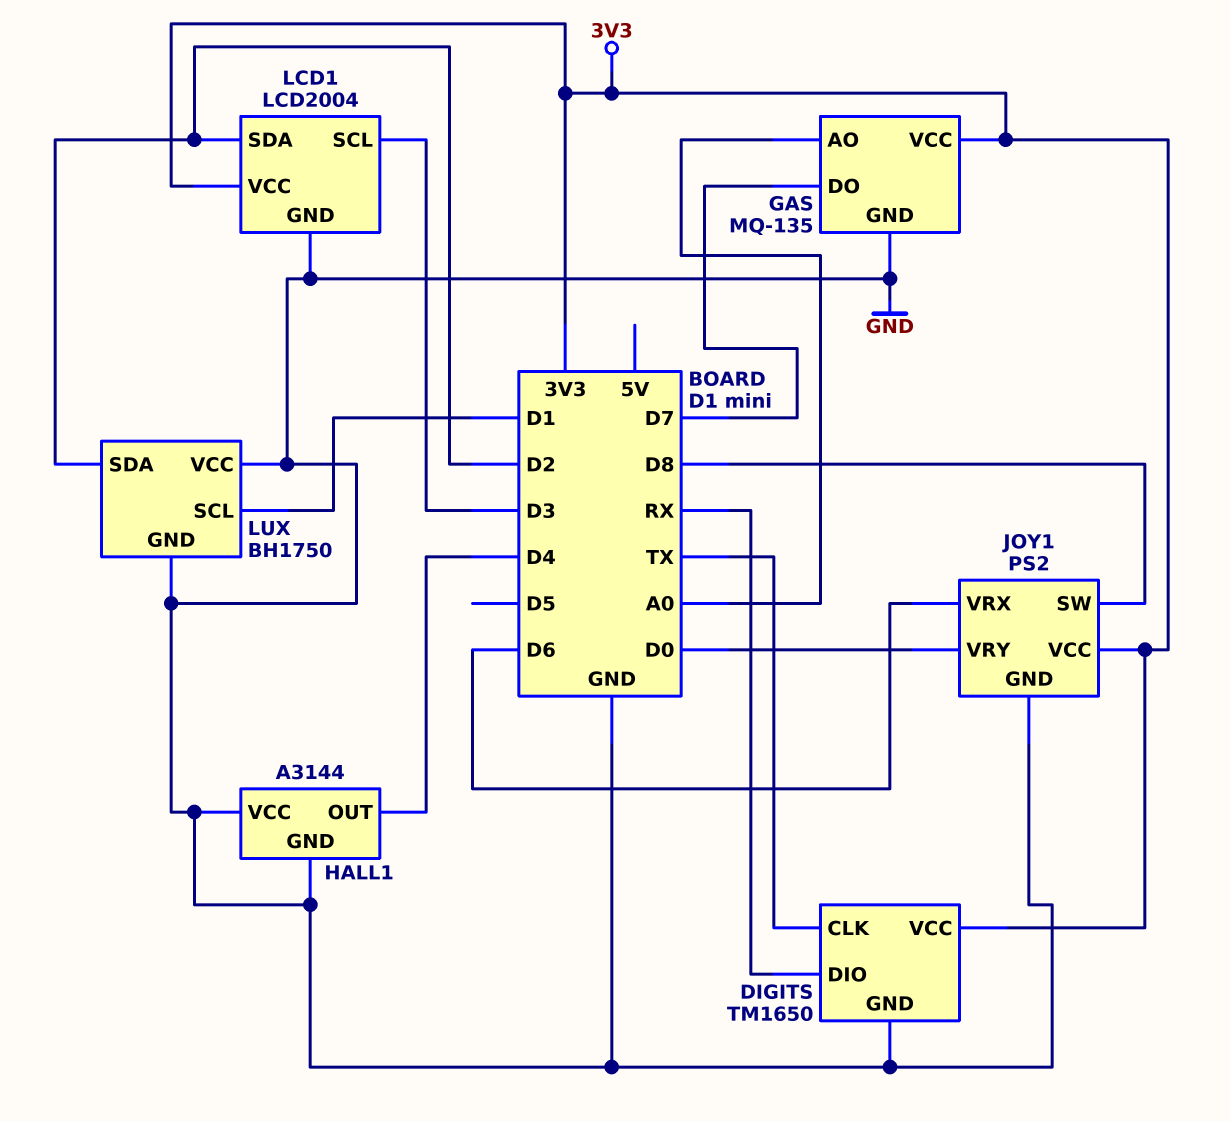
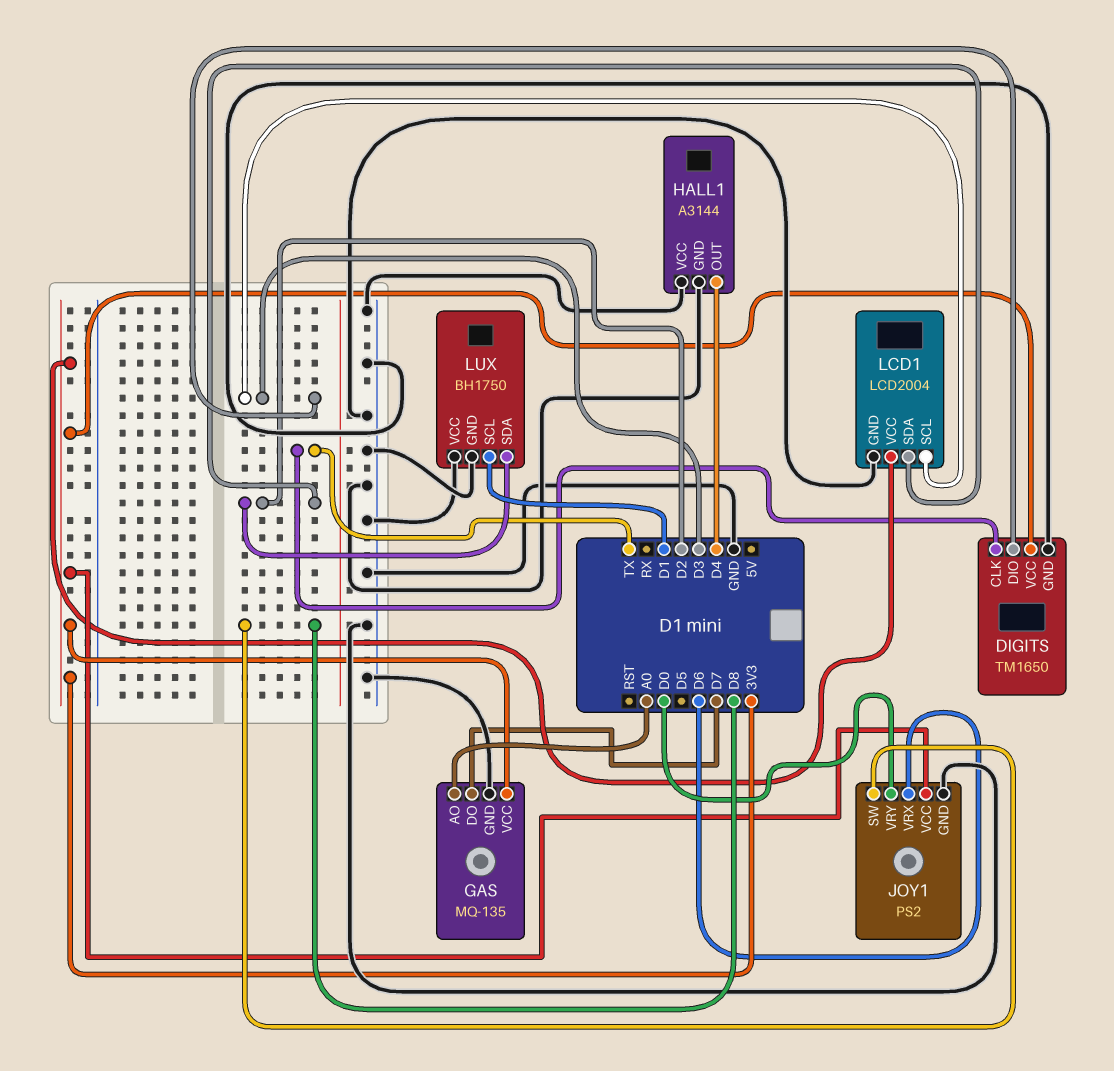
DIGITS pin DIO: RX -> D3

